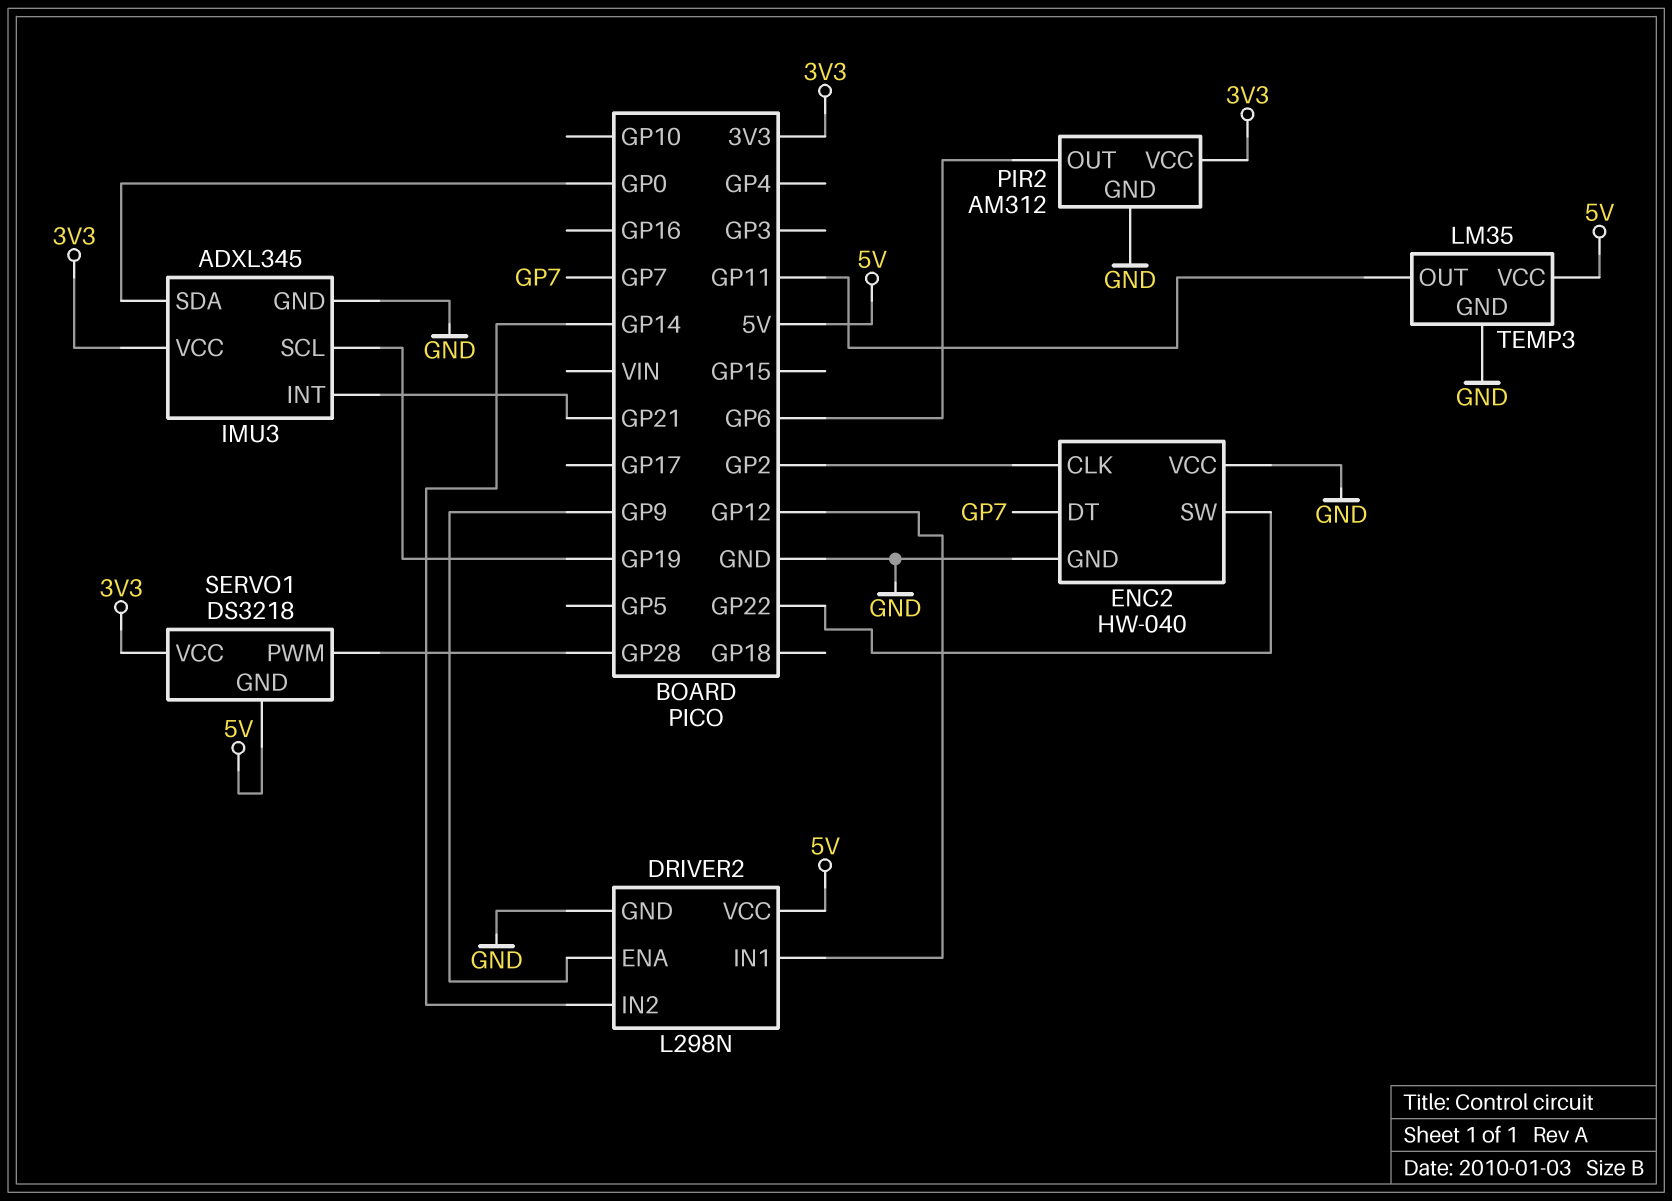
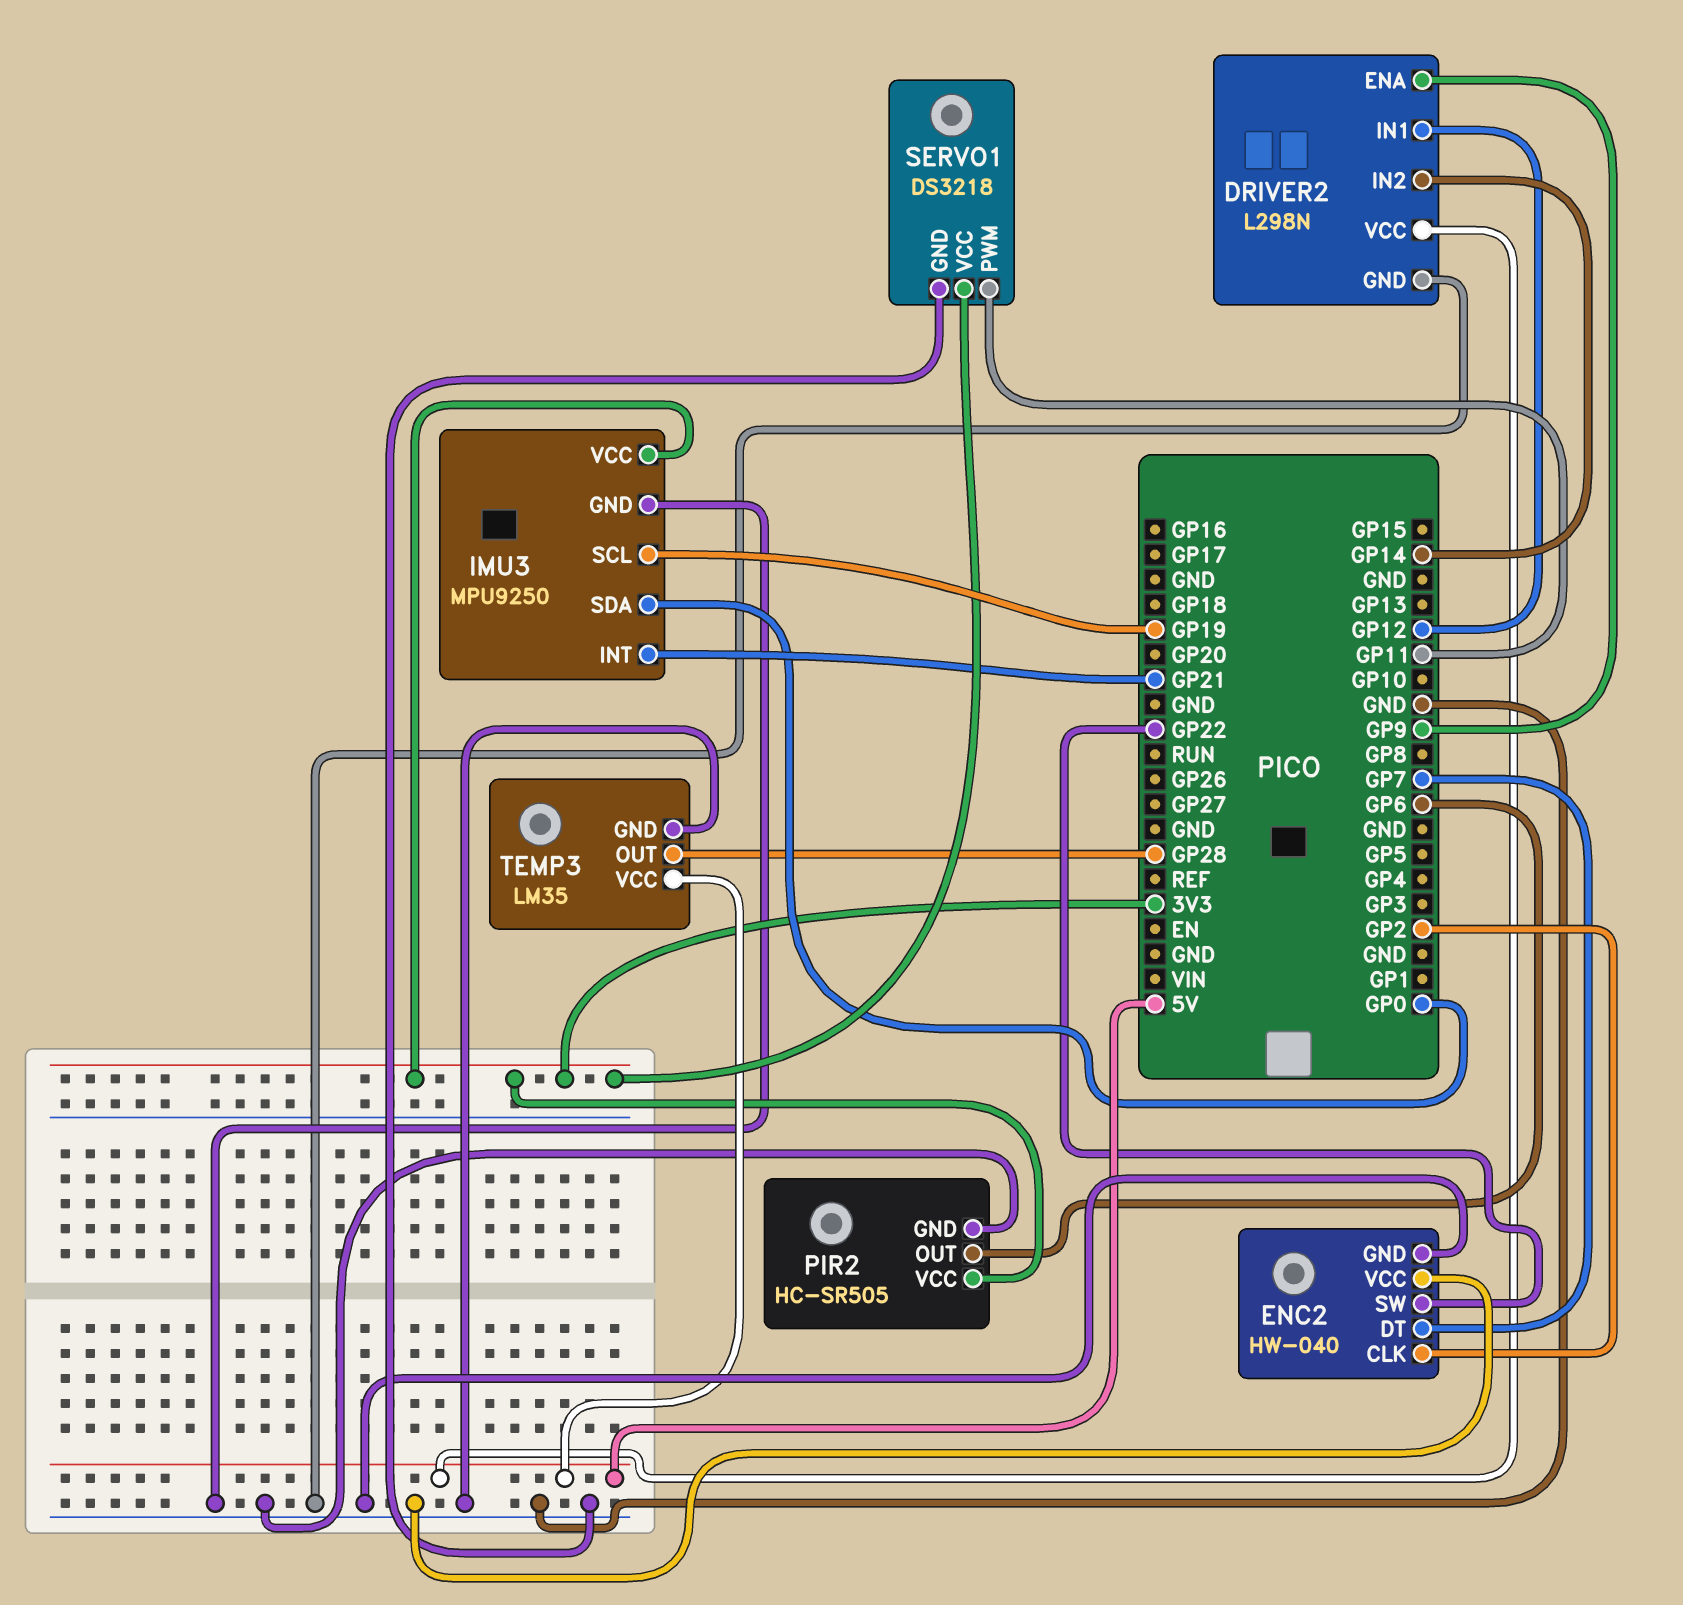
IMU3: ADXL345 -> MPU9250
PIR2: AM312 -> HC-SR505
SERVO1 pin GND: 5V -> GND
SERVO1 pin PWM: GP28 -> GP11
TEMP3 pin OUT: GP11 -> GP28

